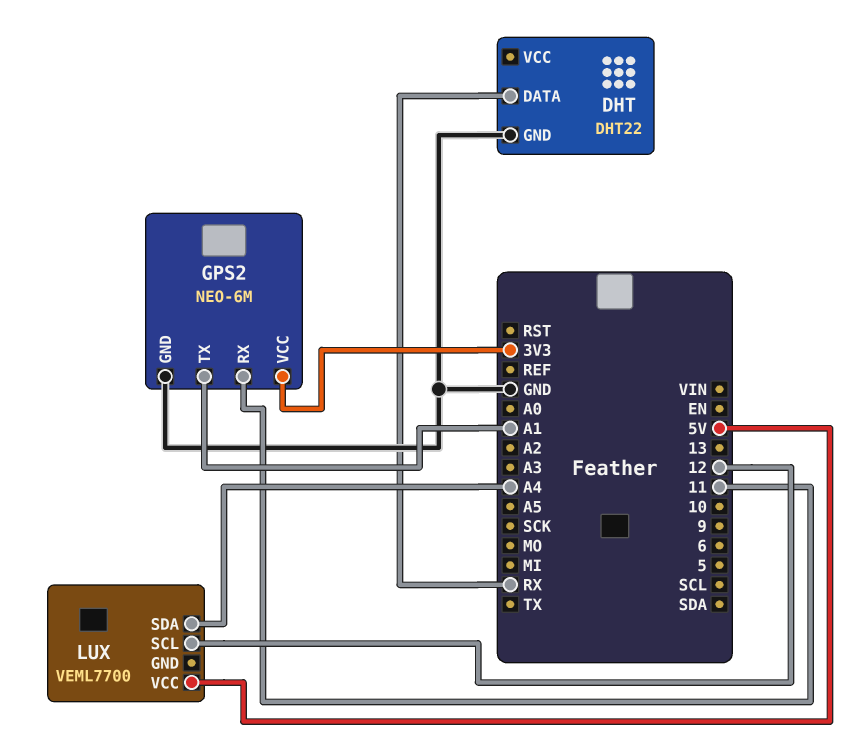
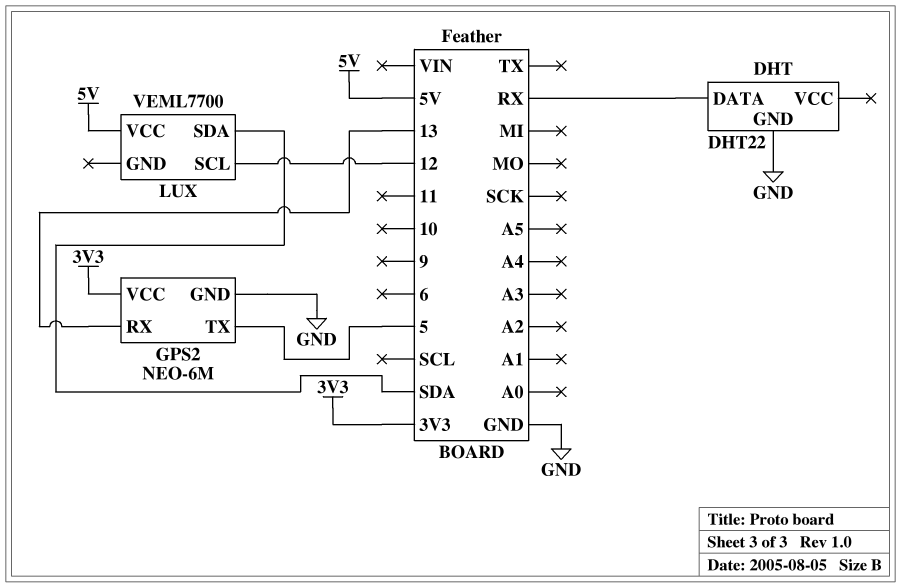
GPS2 pin RX: 11 -> 13
GPS2 pin TX: A1 -> 5
LUX pin SDA: A4 -> SDA

